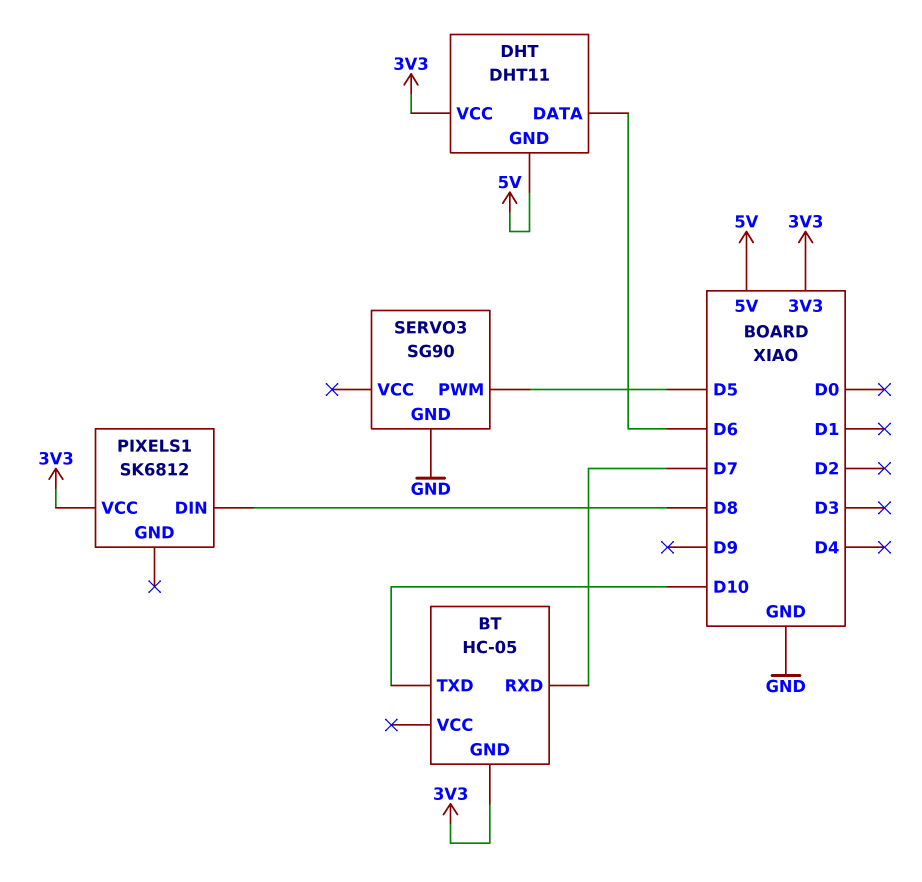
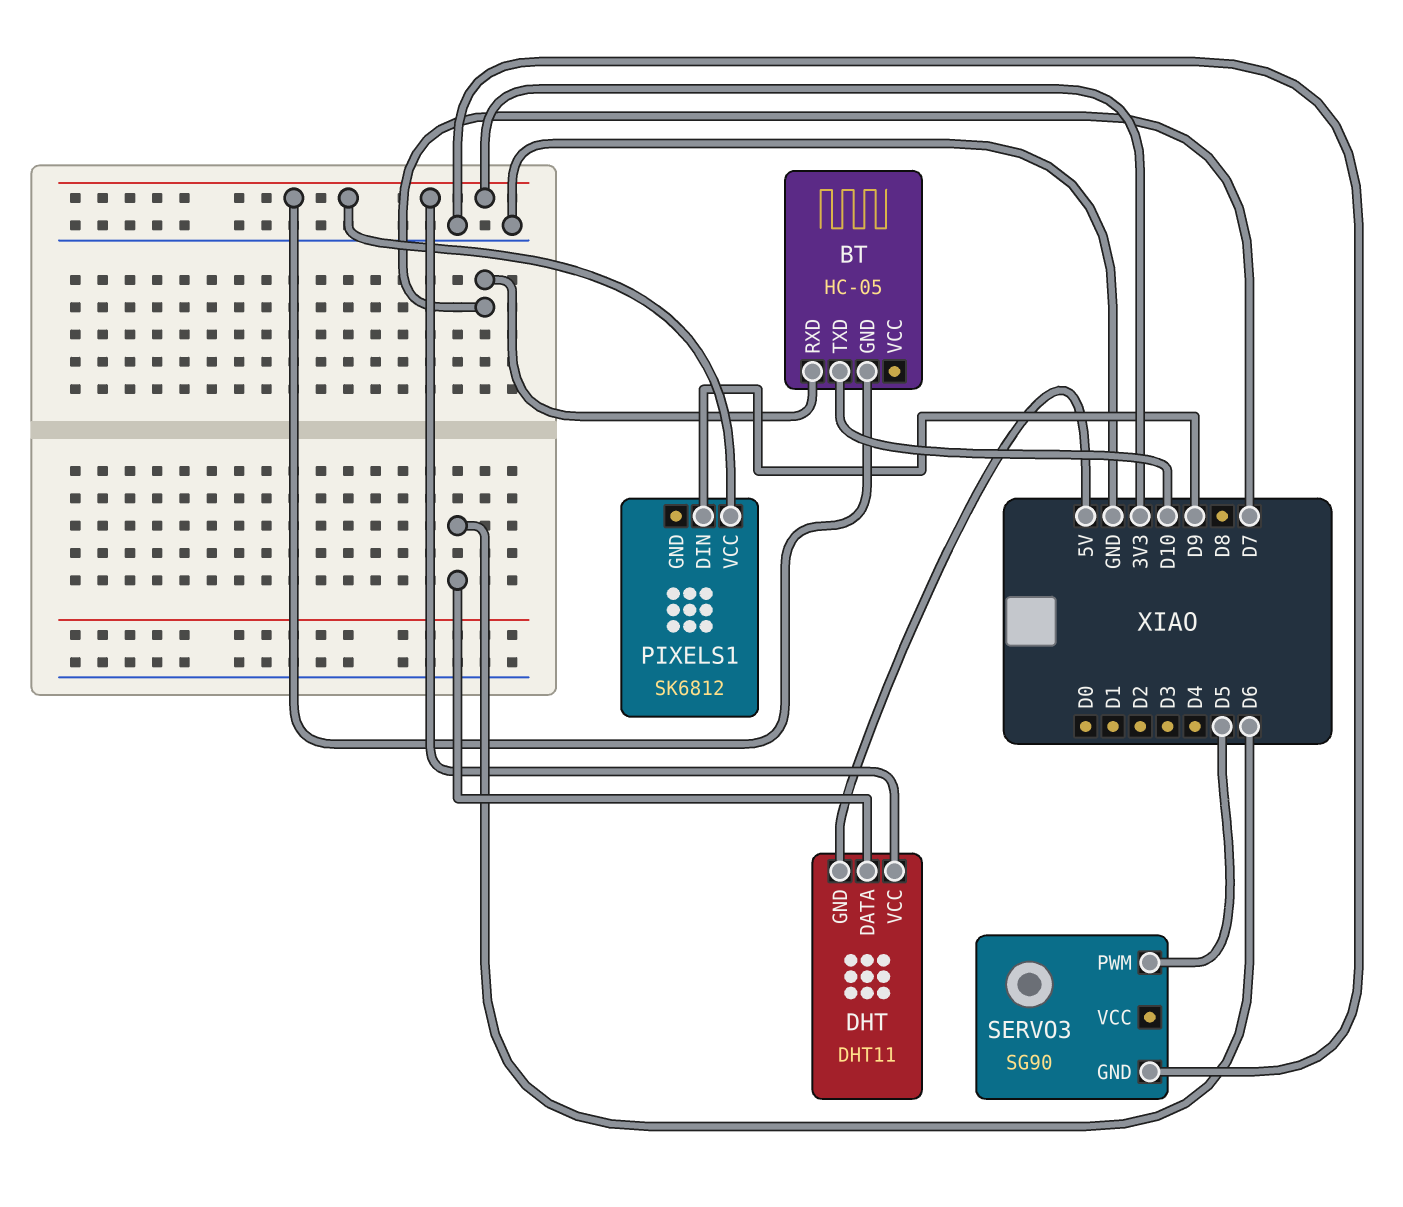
PIXELS1 pin DIN: D8 -> D9

